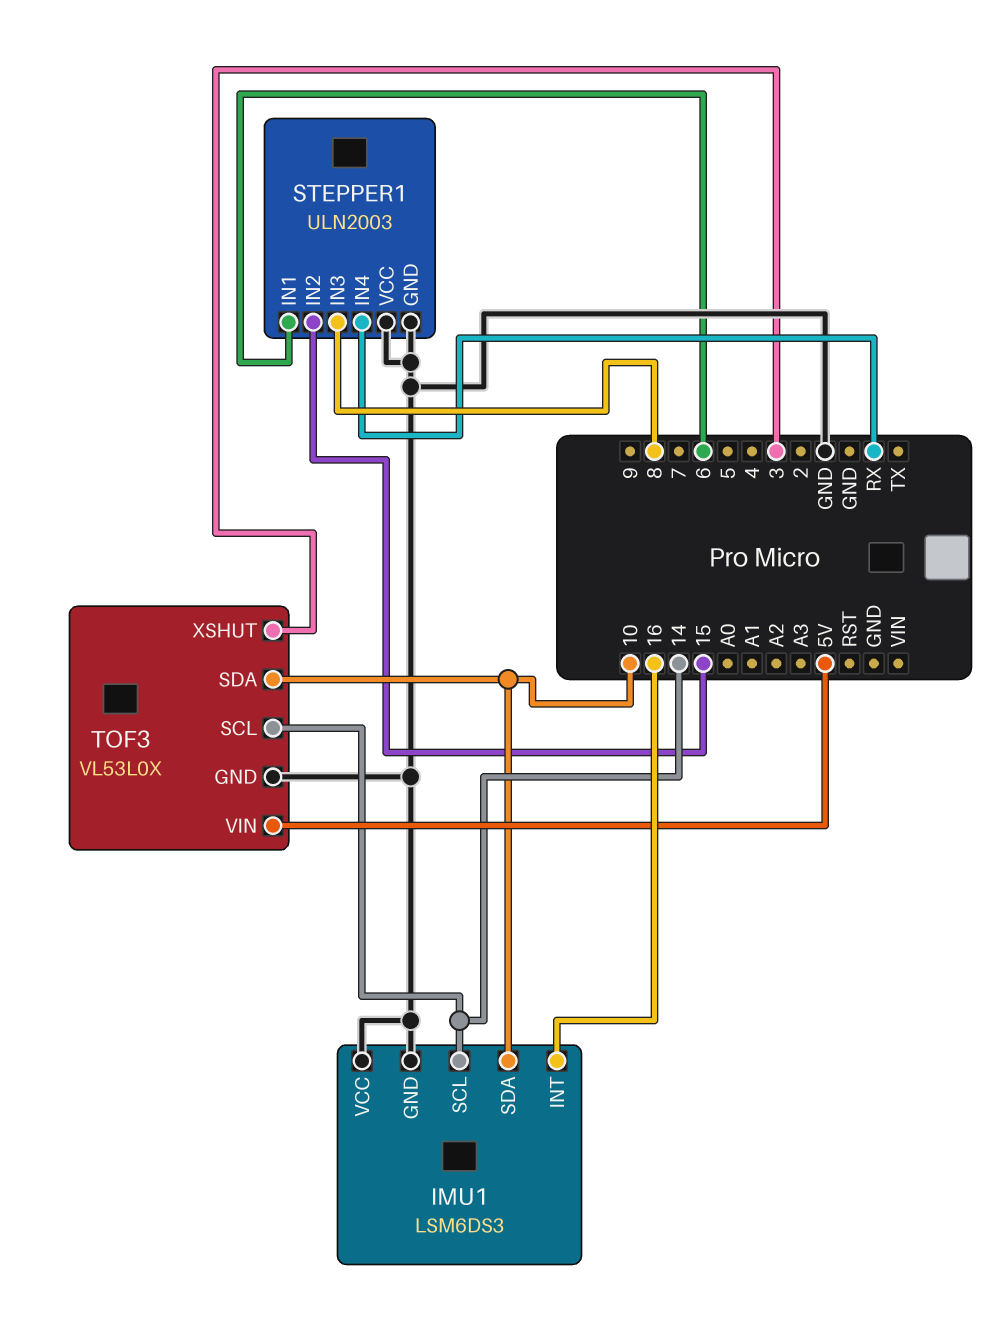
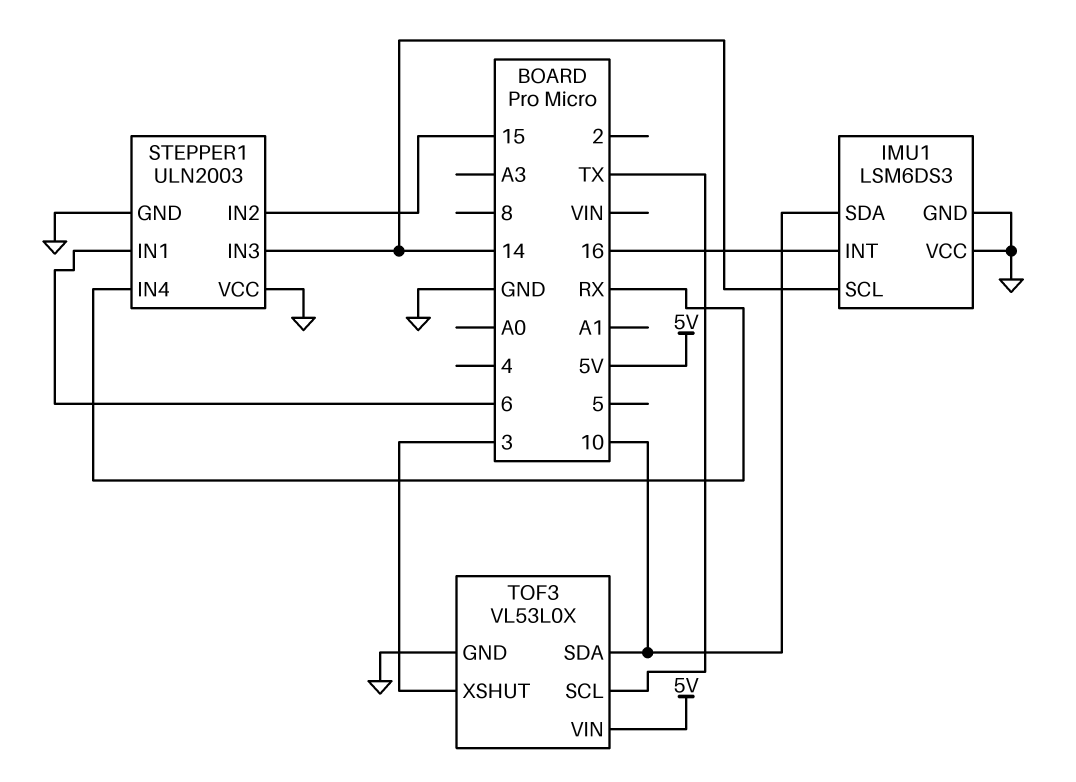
STEPPER1 pin IN3: 8 -> 14
TOF3 pin SCL: 14 -> TX

